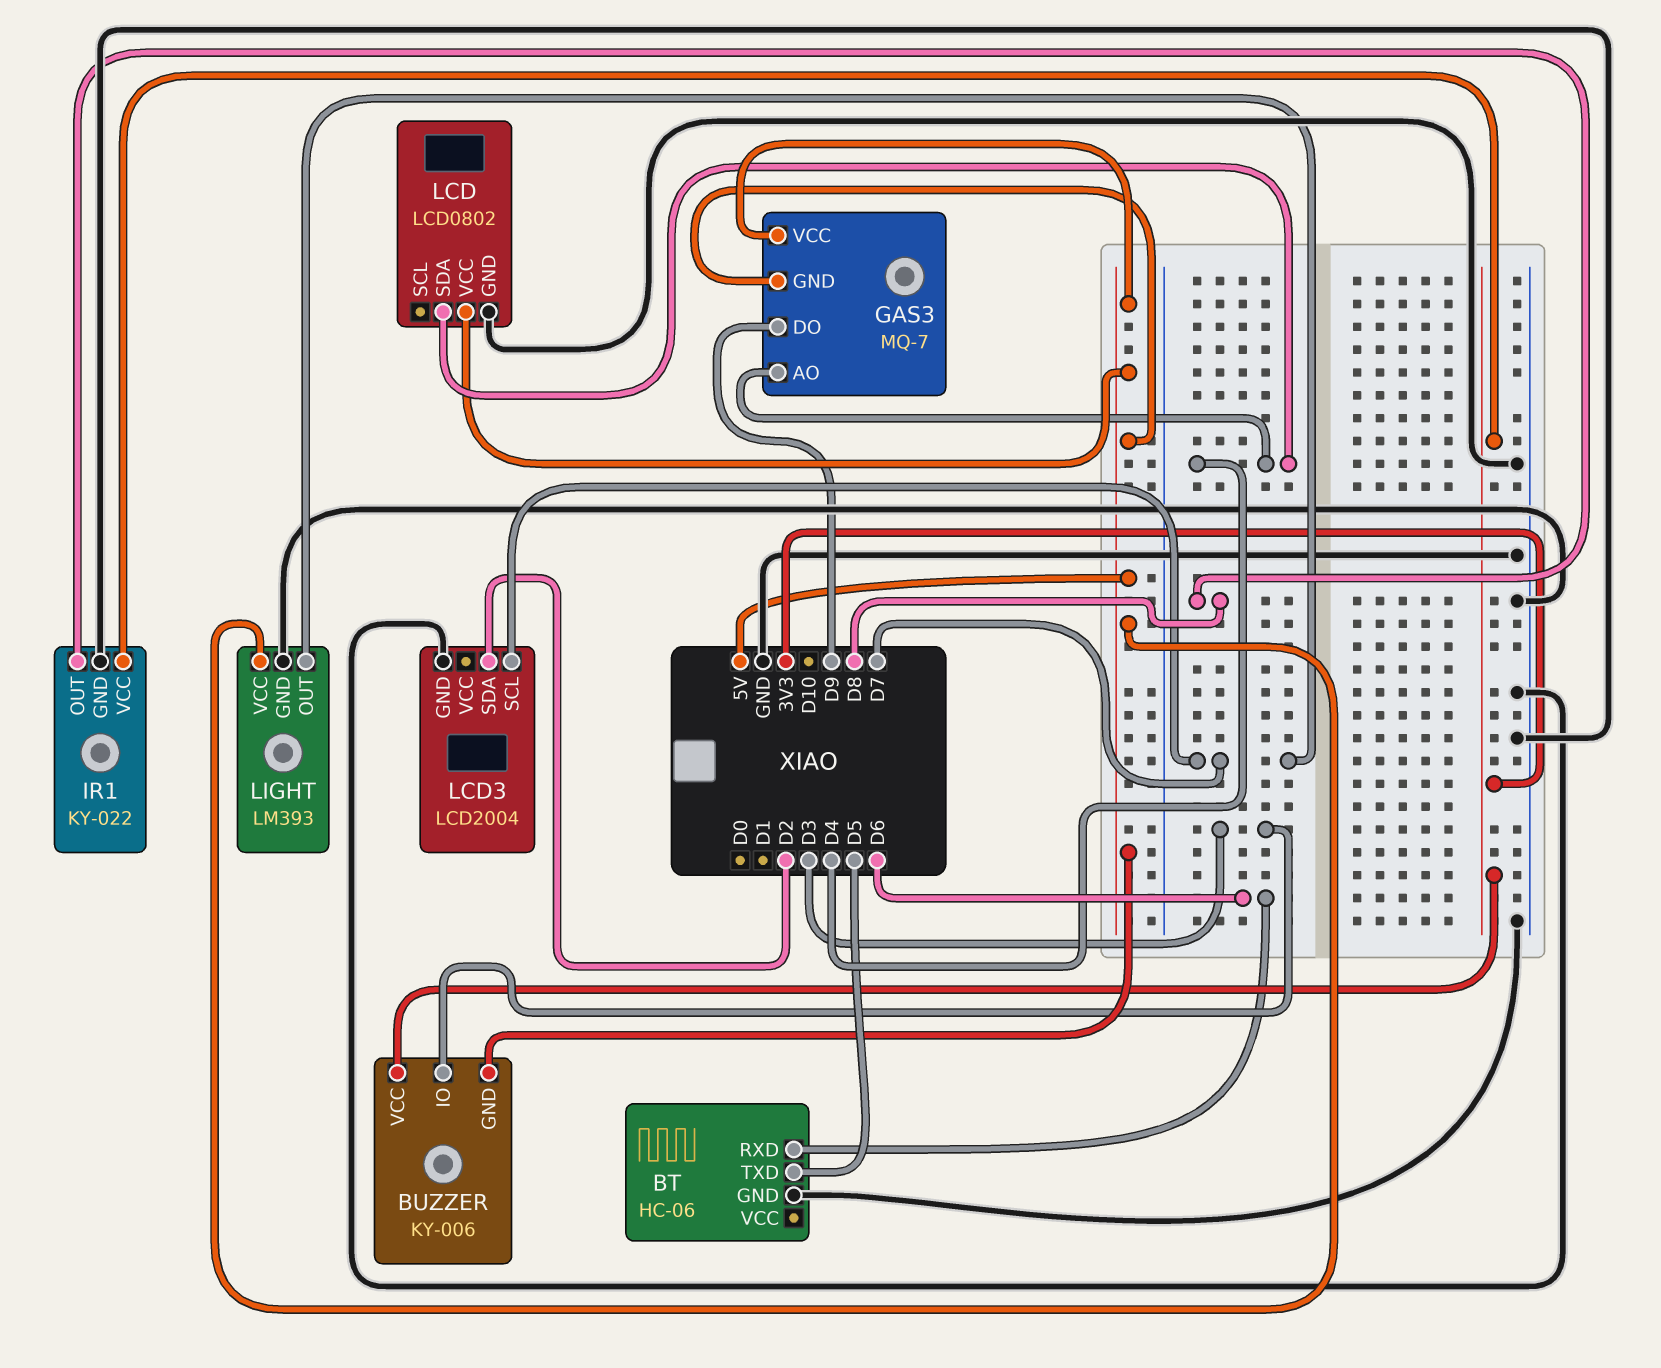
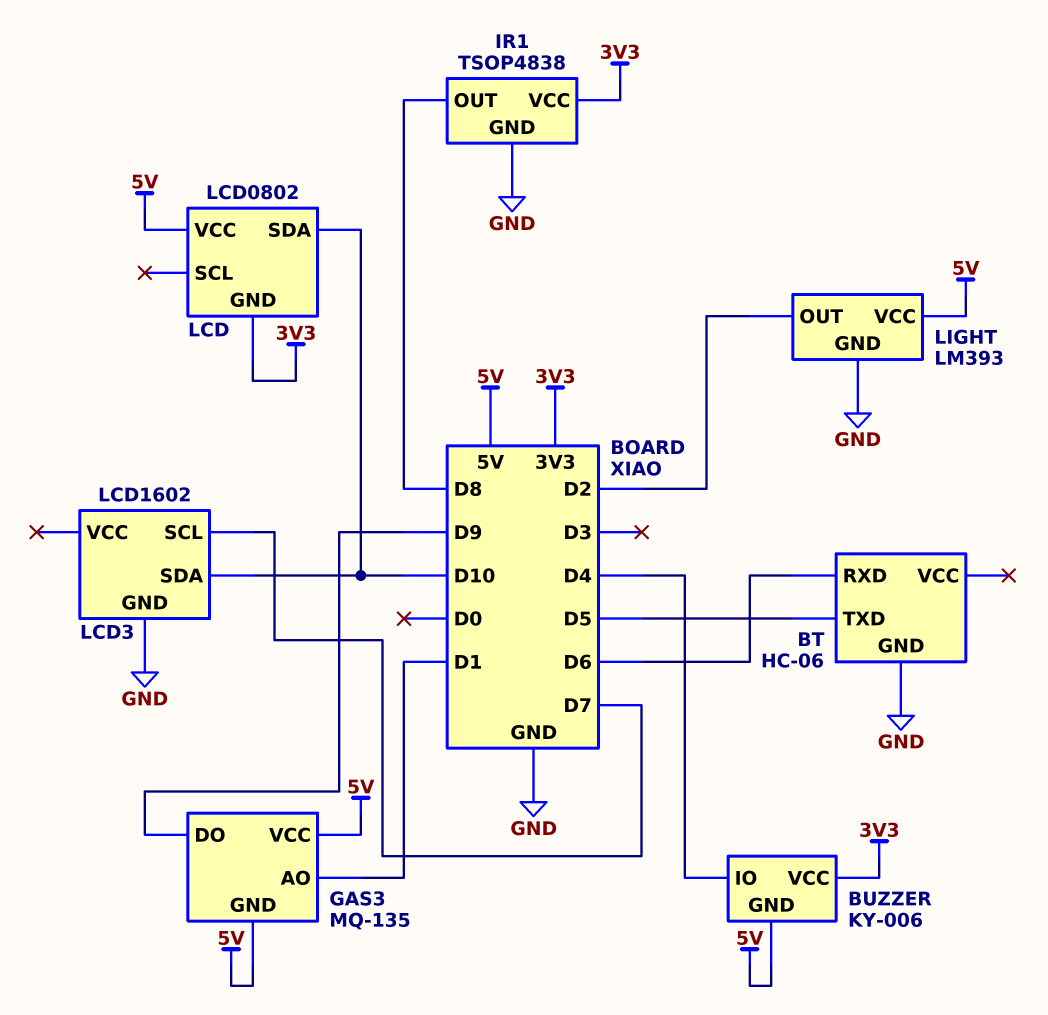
BUZZER pin IO: D3 -> D4
GAS3: MQ-7 -> MQ-135
GAS3 pin AO: D4 -> D1
IR1: KY-022 -> TSOP4838
LCD pin GND: GND -> 3V3
LCD pin SDA: D4 -> D10
LCD3: LCD2004 -> LCD1602
LCD3 pin SDA: D2 -> D10
LIGHT pin OUT: D7 -> D2

